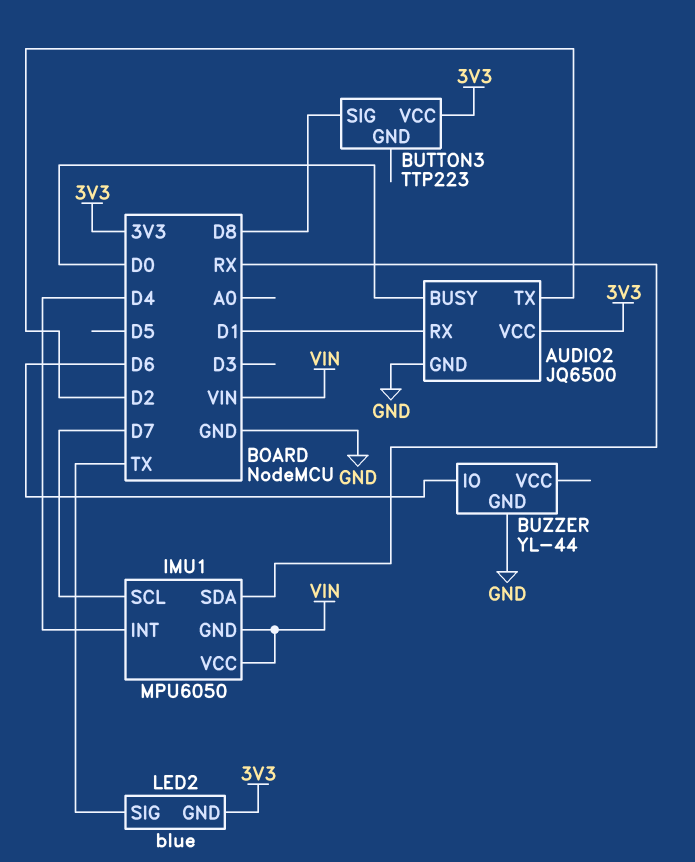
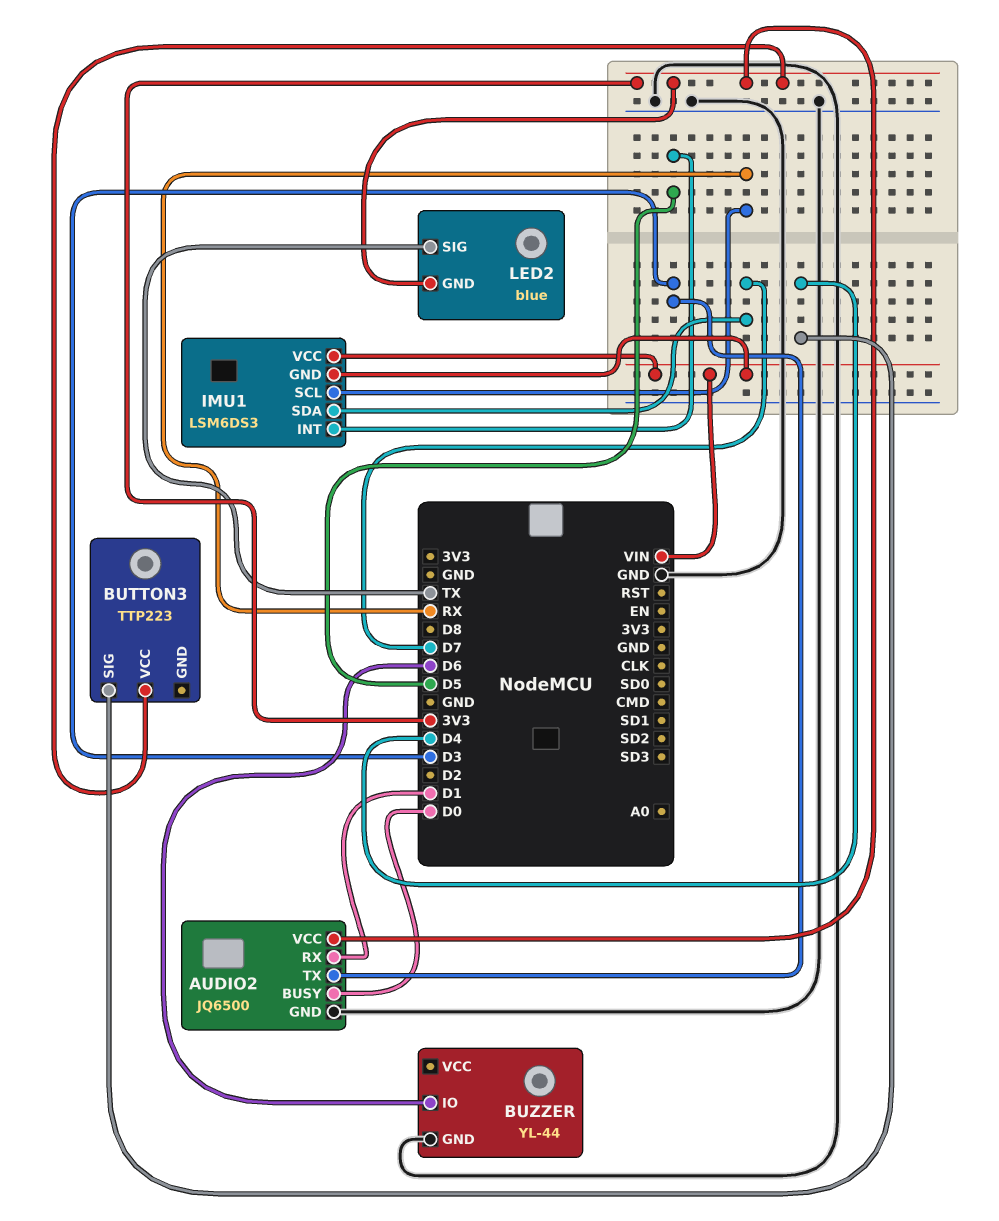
AUDIO2 pin TX: D2 -> D3
BUTTON3 pin SIG: D8 -> D4
IMU1: MPU6050 -> LSM6DS3
IMU1 pin INT: D4 -> D5
IMU1 pin SCL: D7 -> RX
IMU1 pin SDA: RX -> D7

